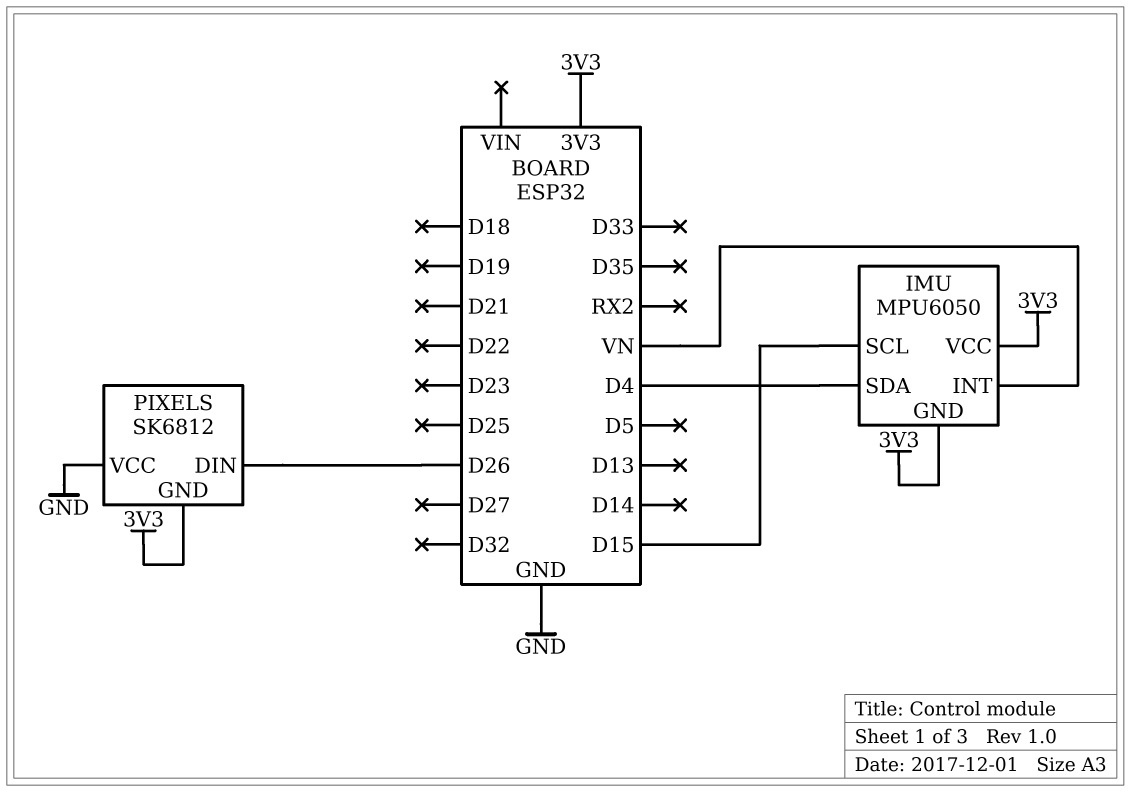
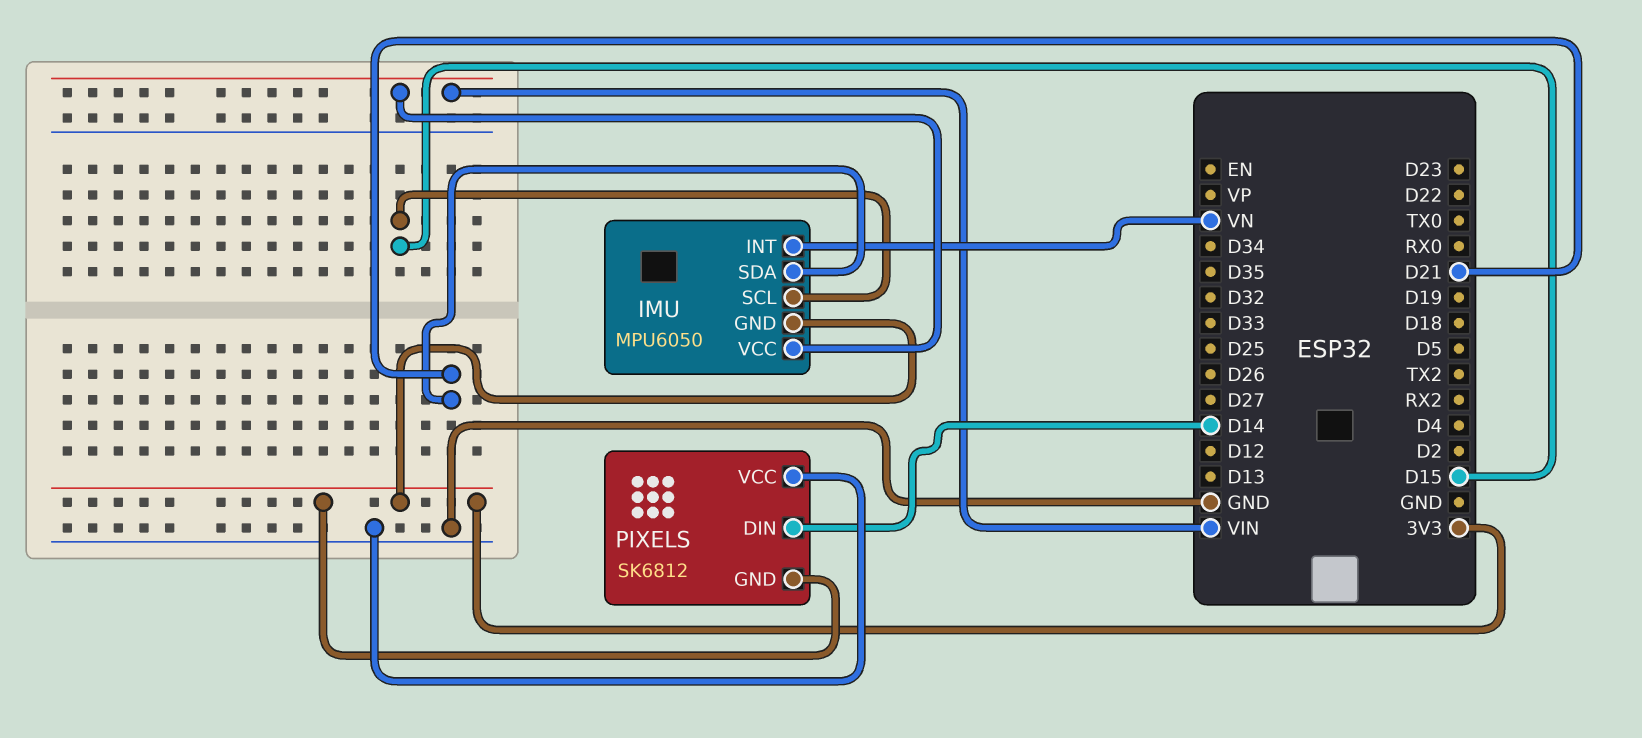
IMU pin SDA: D4 -> D21
IMU pin VCC: 3V3 -> VIN
PIXELS pin DIN: D26 -> D14

